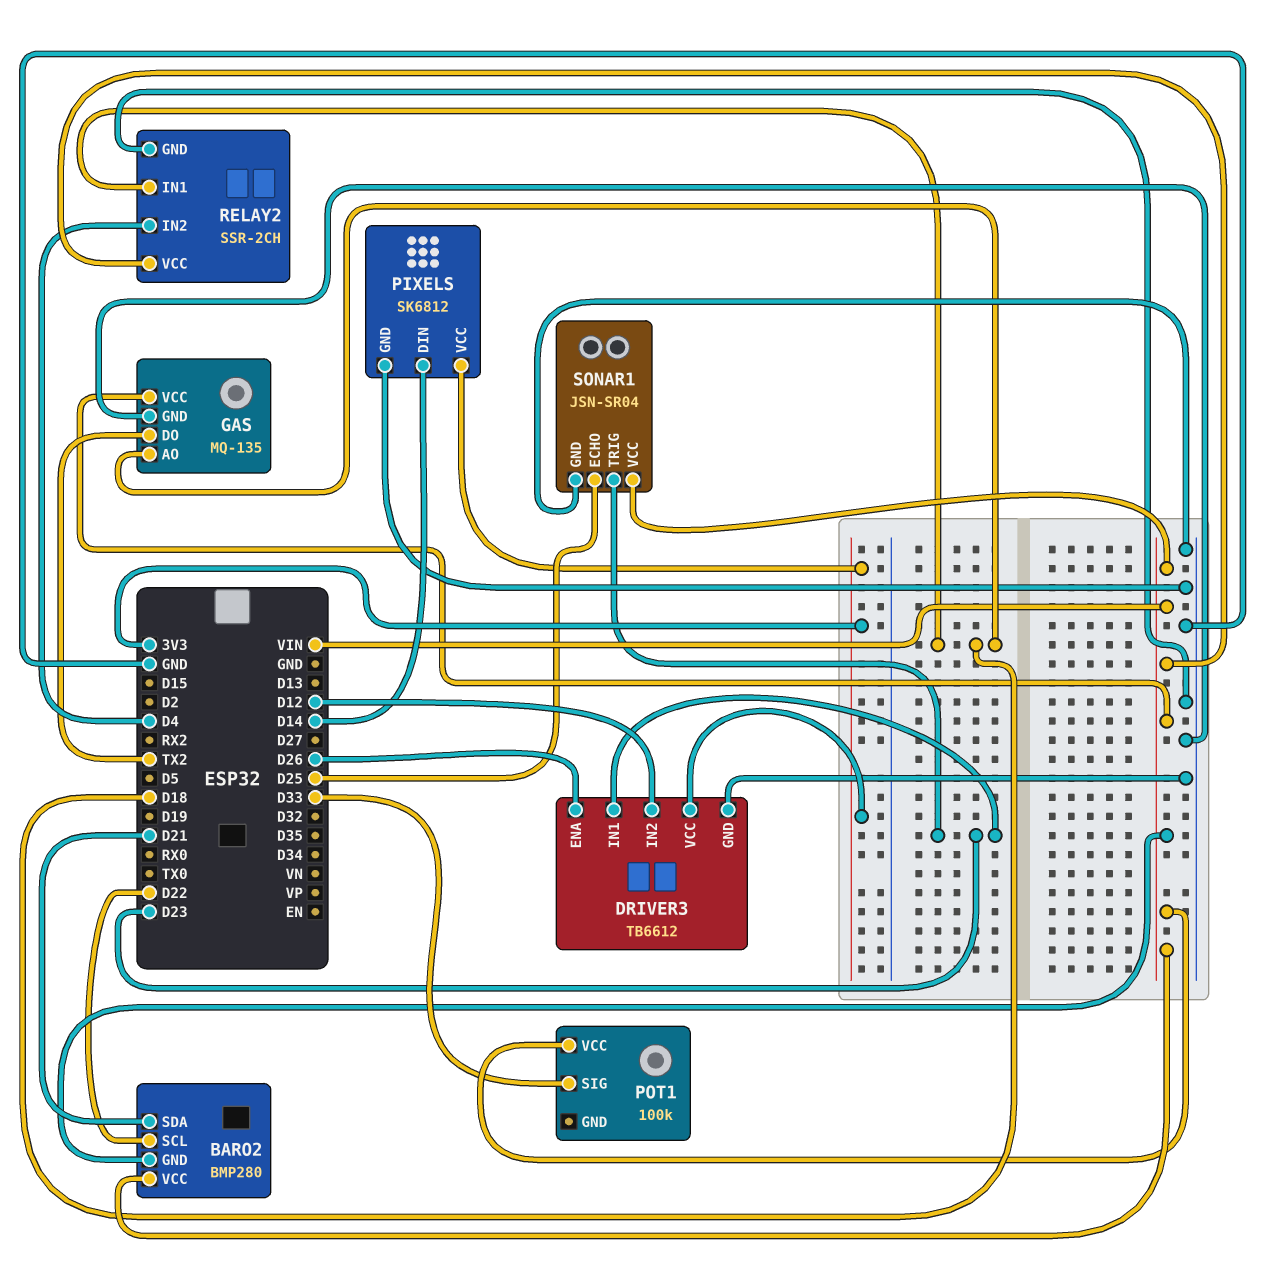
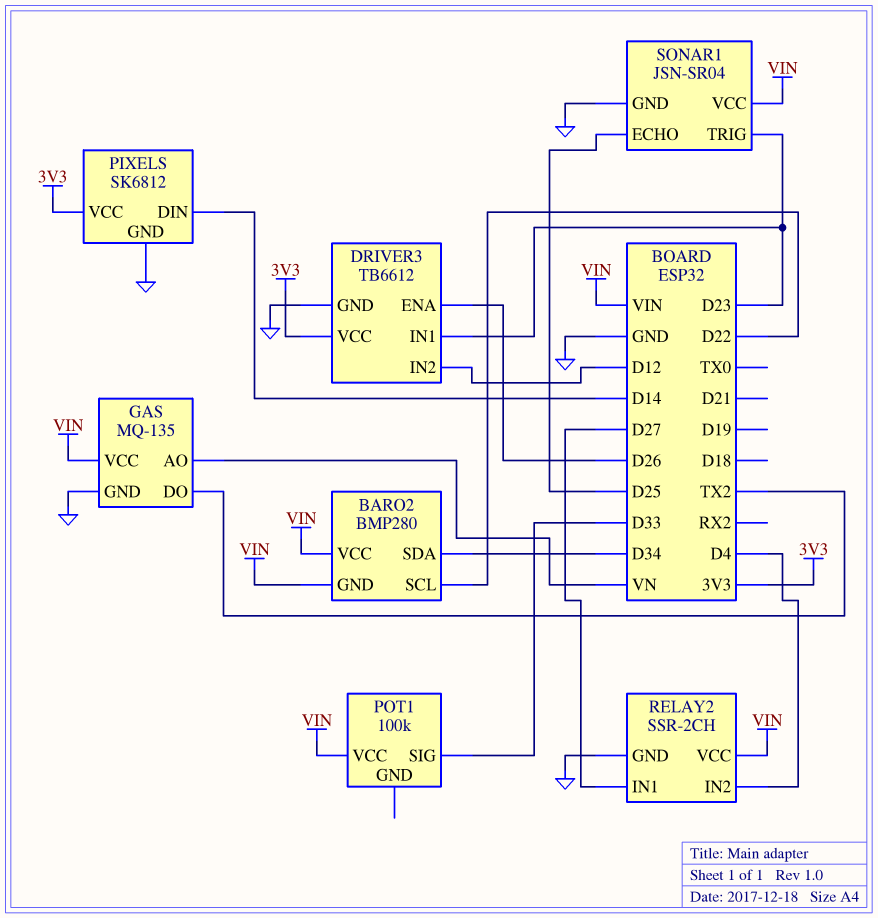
BARO2 pin SDA: D21 -> D34
GAS pin AO: D18 -> VN
RELAY2 pin IN1: D18 -> D27

